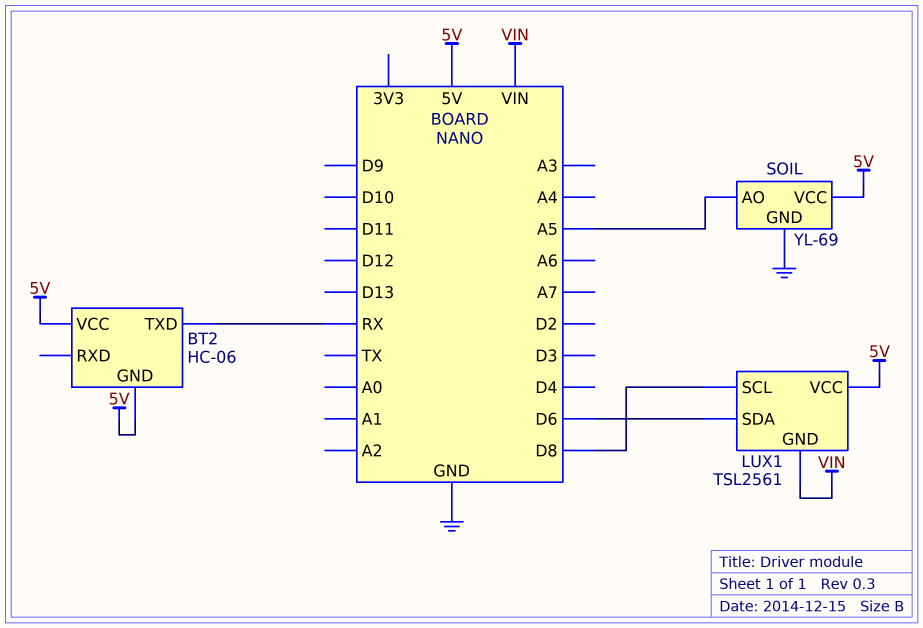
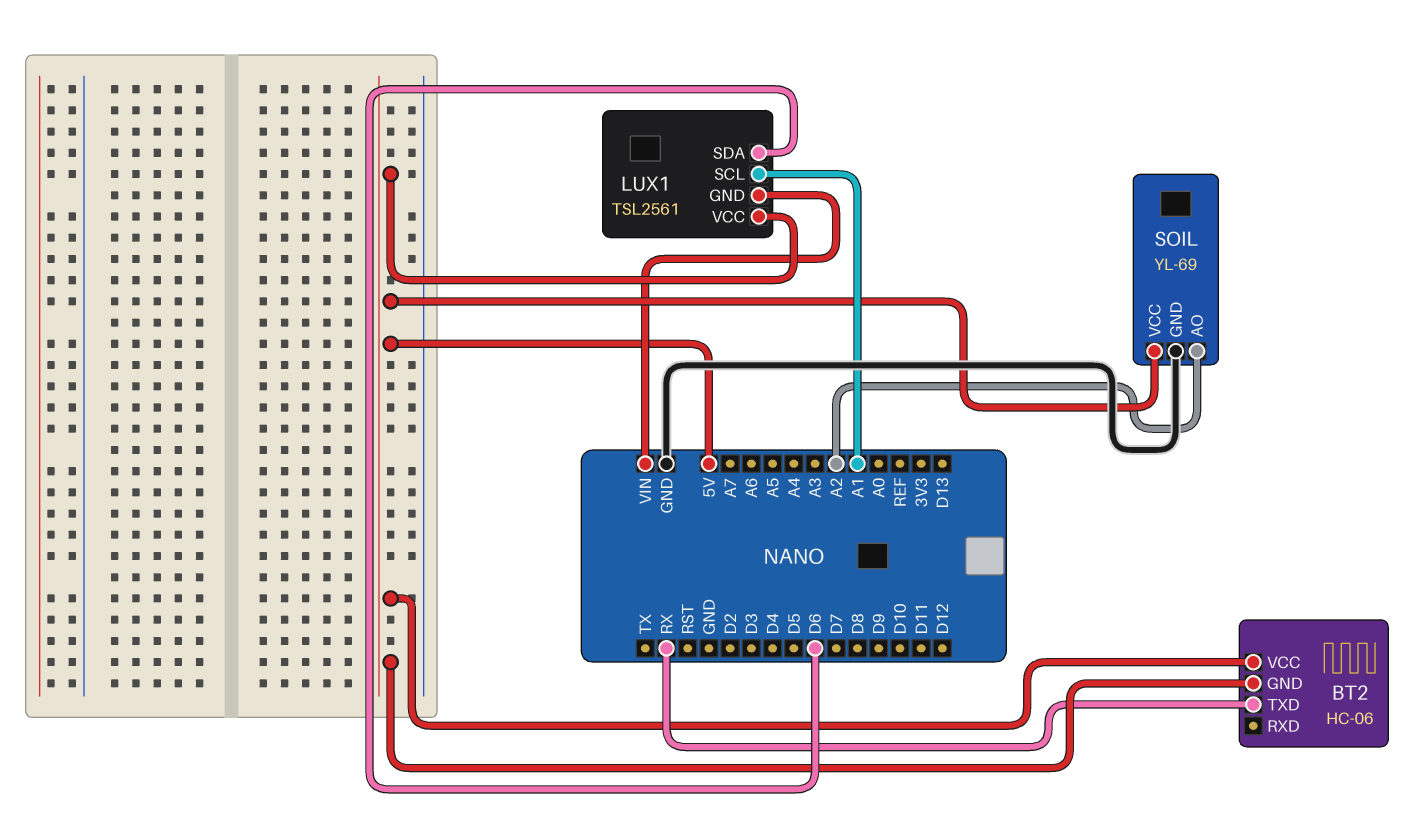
LUX1 pin SCL: D8 -> A1
SOIL pin AO: A5 -> A2

